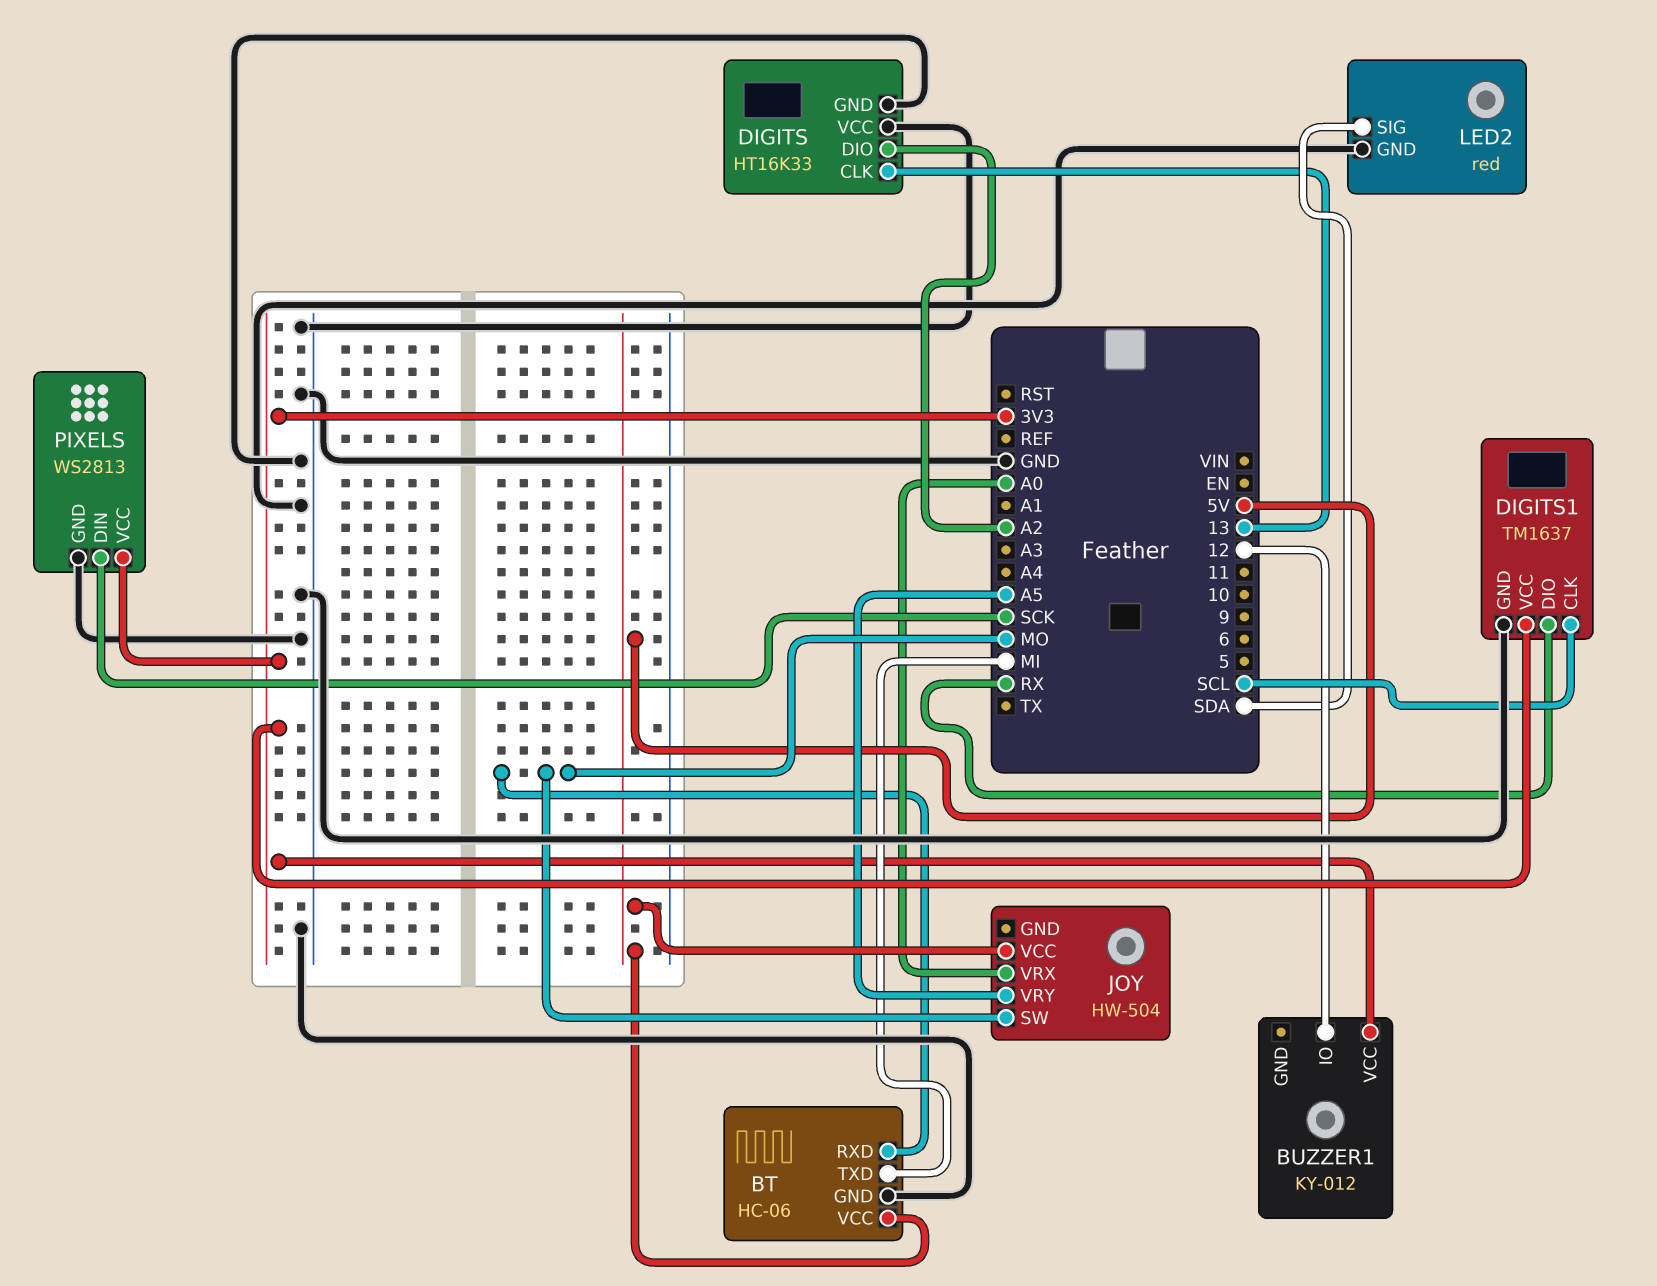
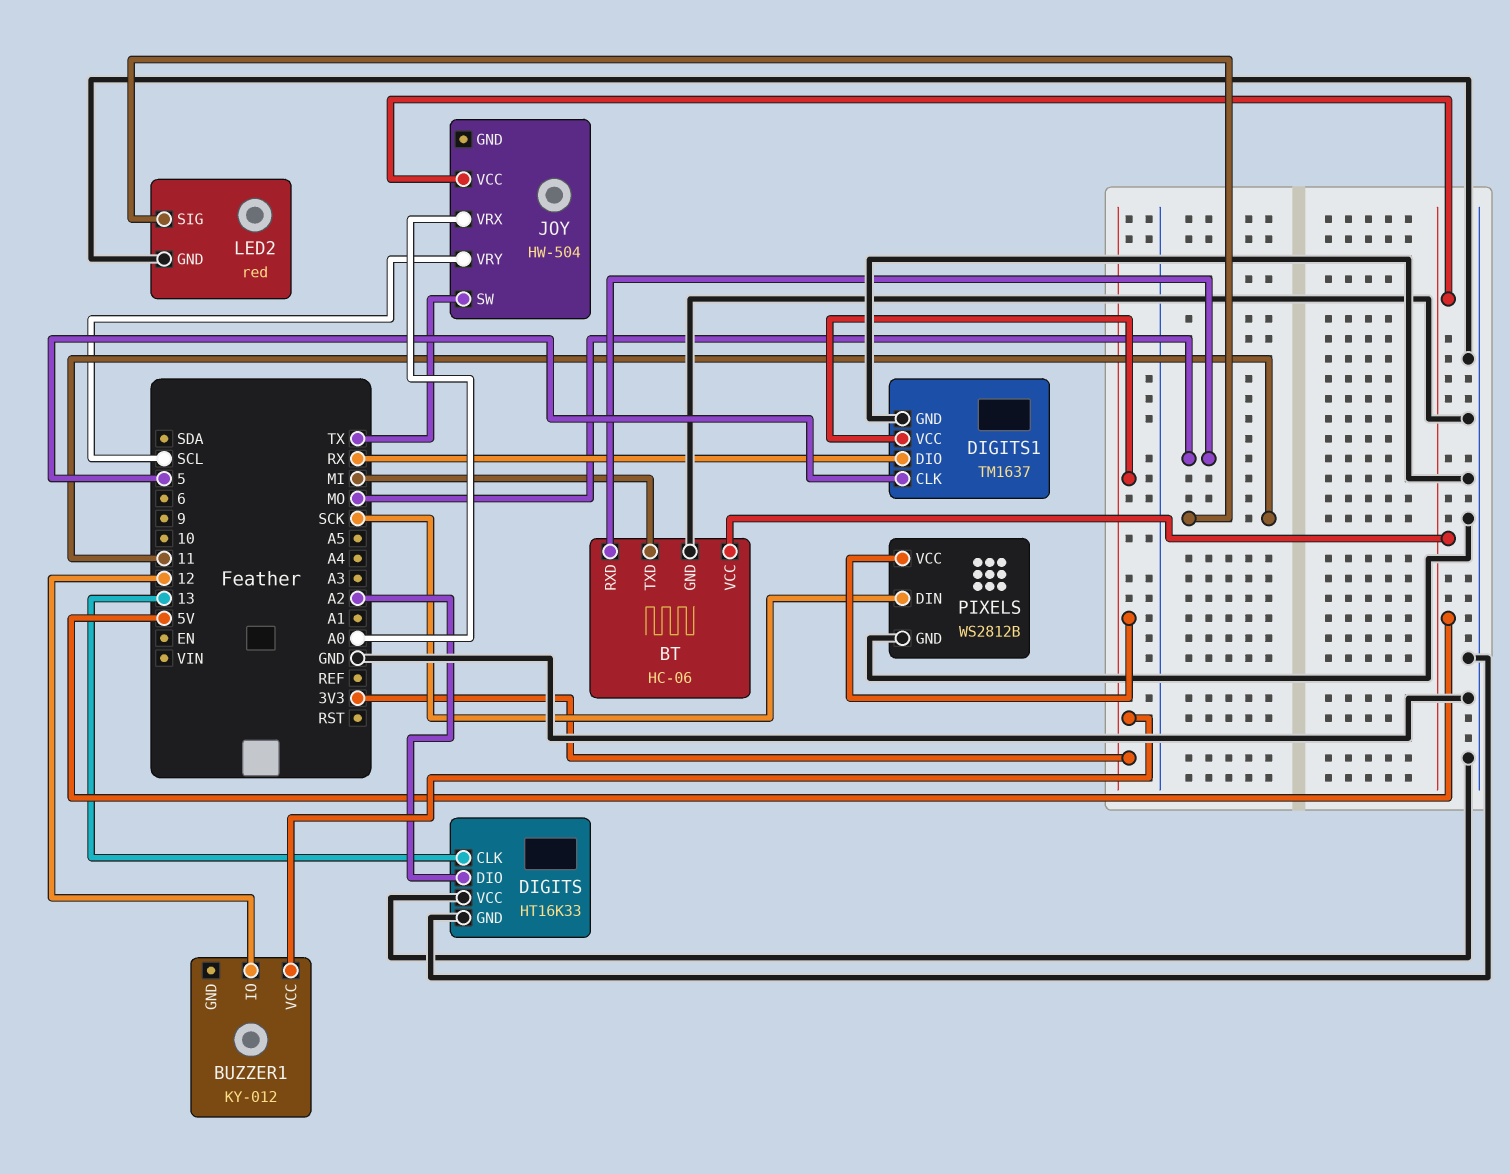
DIGITS1 pin CLK: SCL -> 5
JOY pin SW: MO -> TX
JOY pin VRY: A5 -> SCL
LED2 pin SIG: SDA -> 11
PIXELS: WS2813 -> WS2812B

